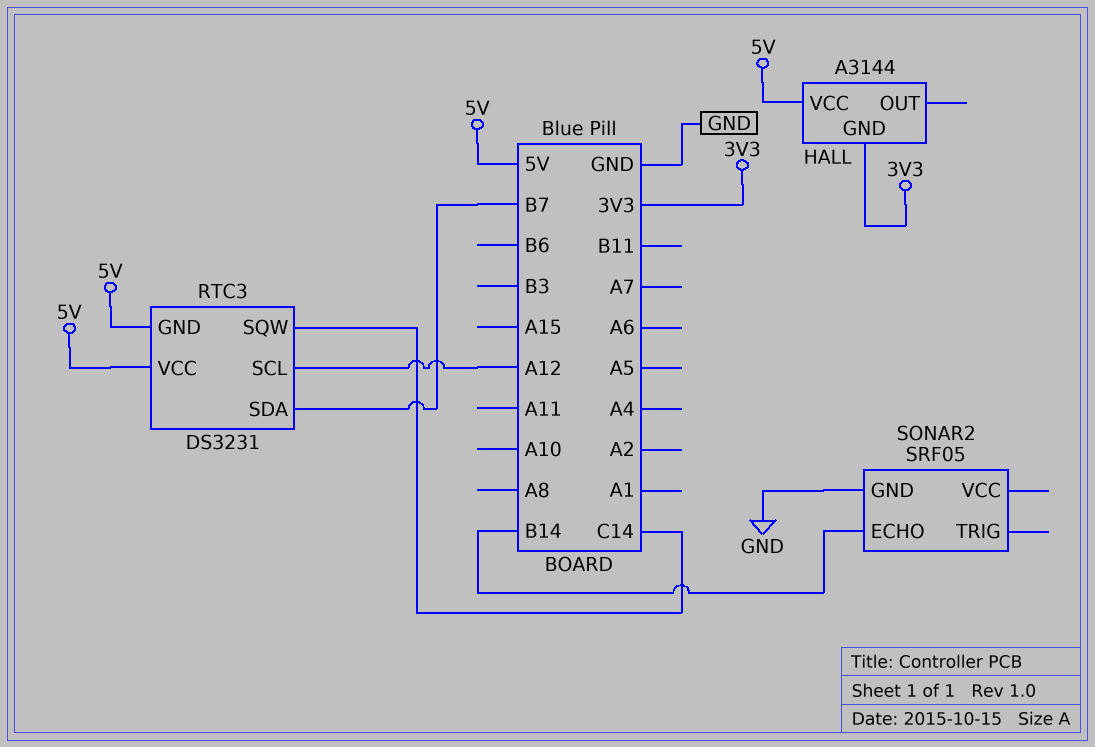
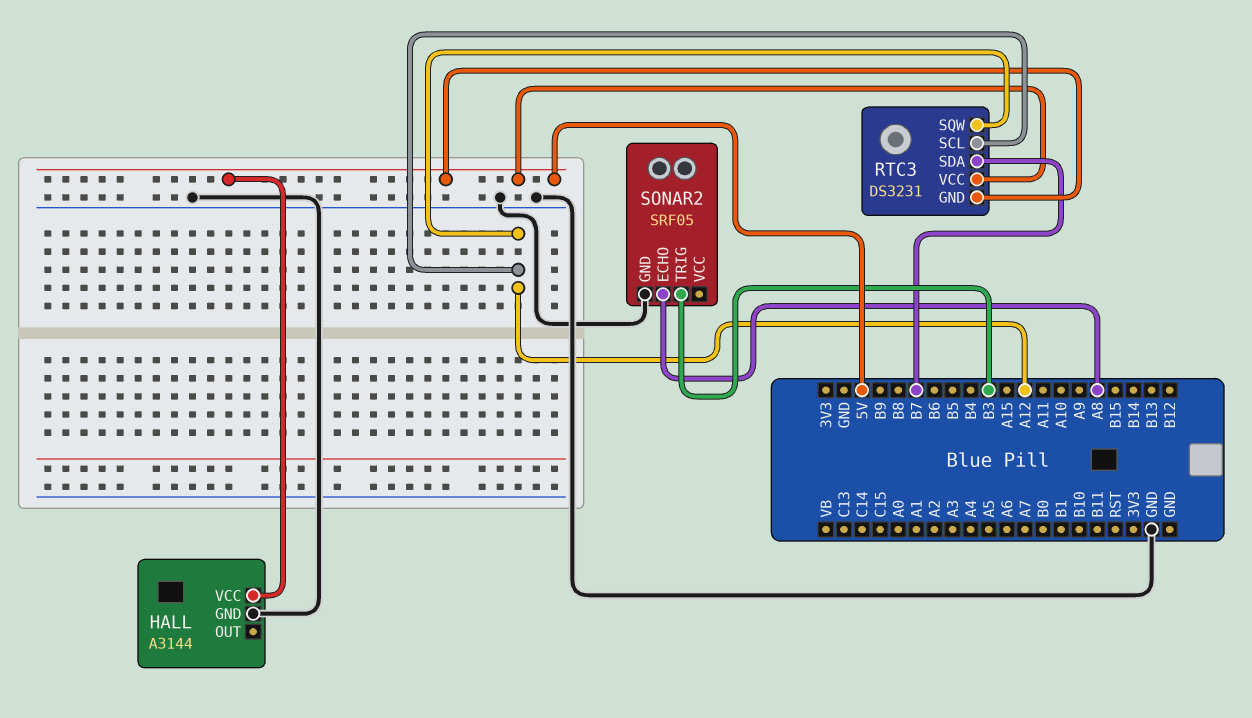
HALL pin GND: 3V3 -> GND
RTC3 pin SQW: C14 -> A12
SONAR2 pin ECHO: B14 -> A8
SONAR2 pin TRIG: none -> B3

